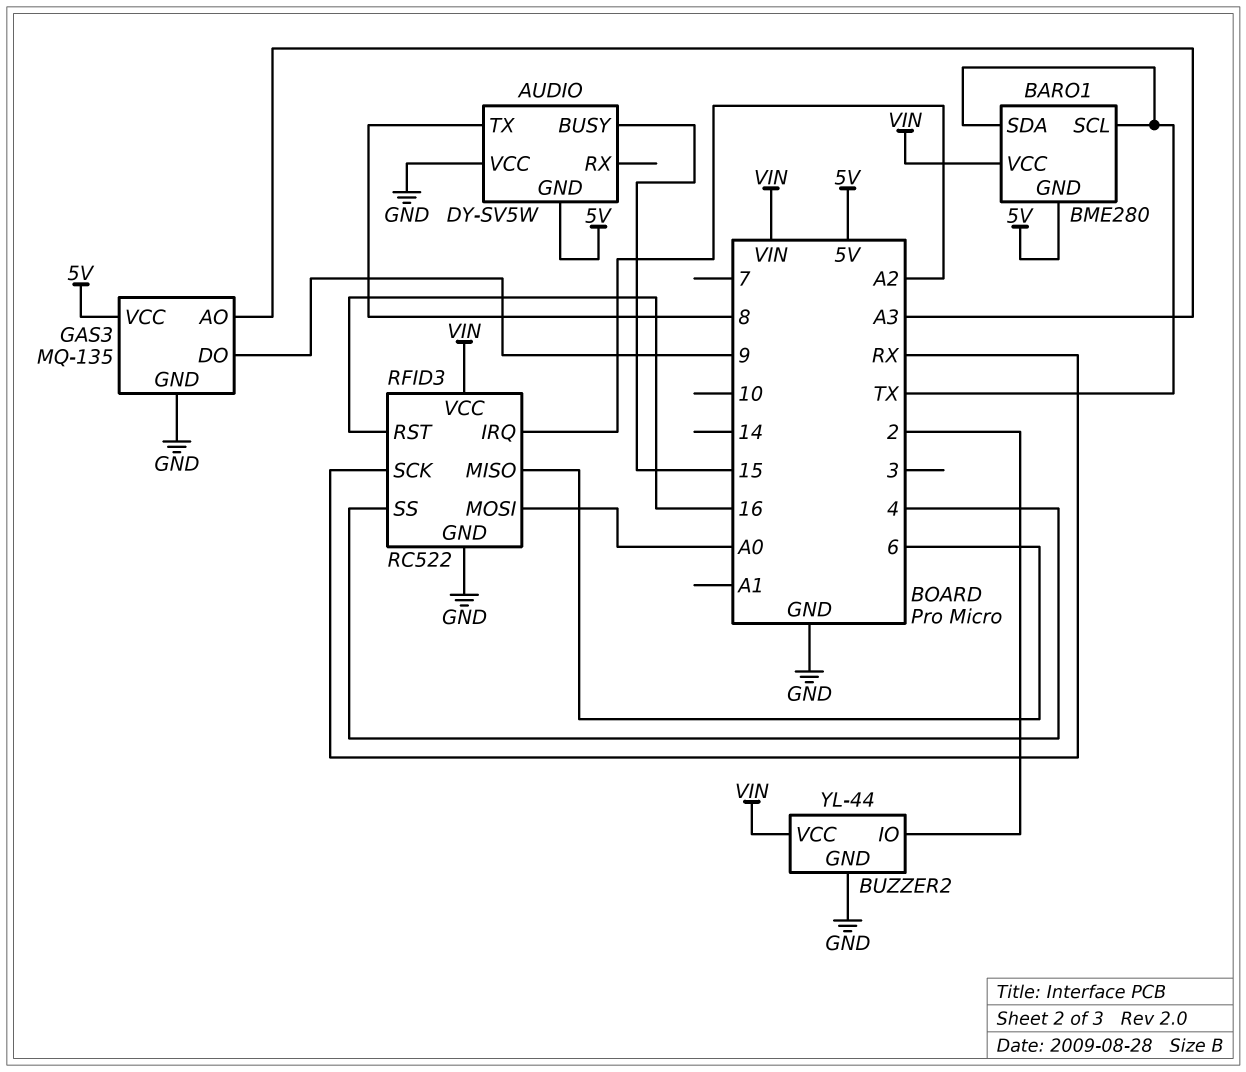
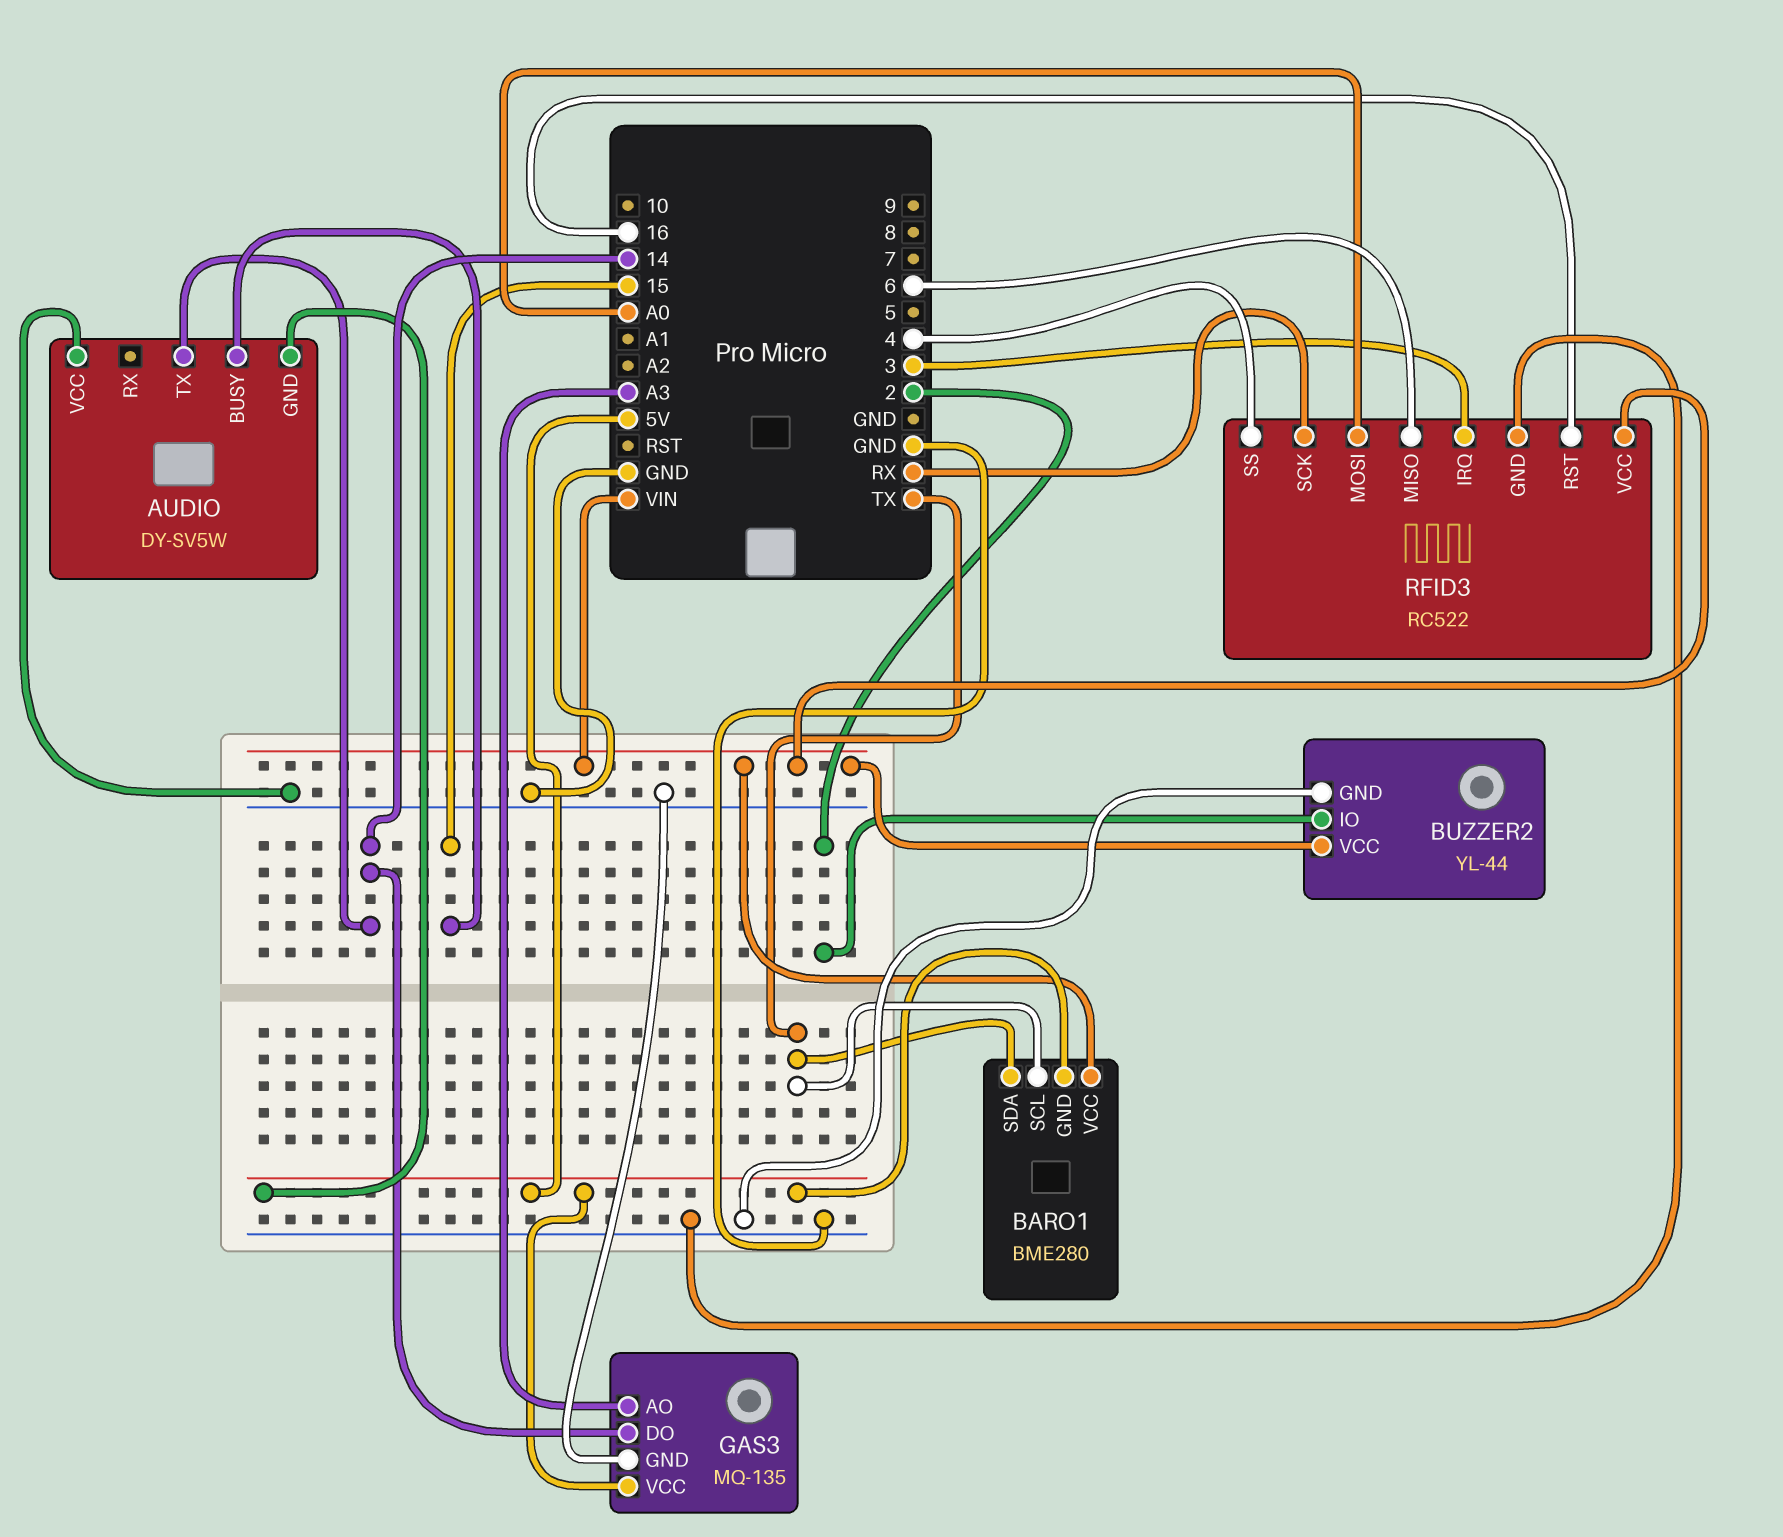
AUDIO pin TX: 8 -> 14
GAS3 pin DO: 9 -> 14
RFID3 pin IRQ: A2 -> 3

